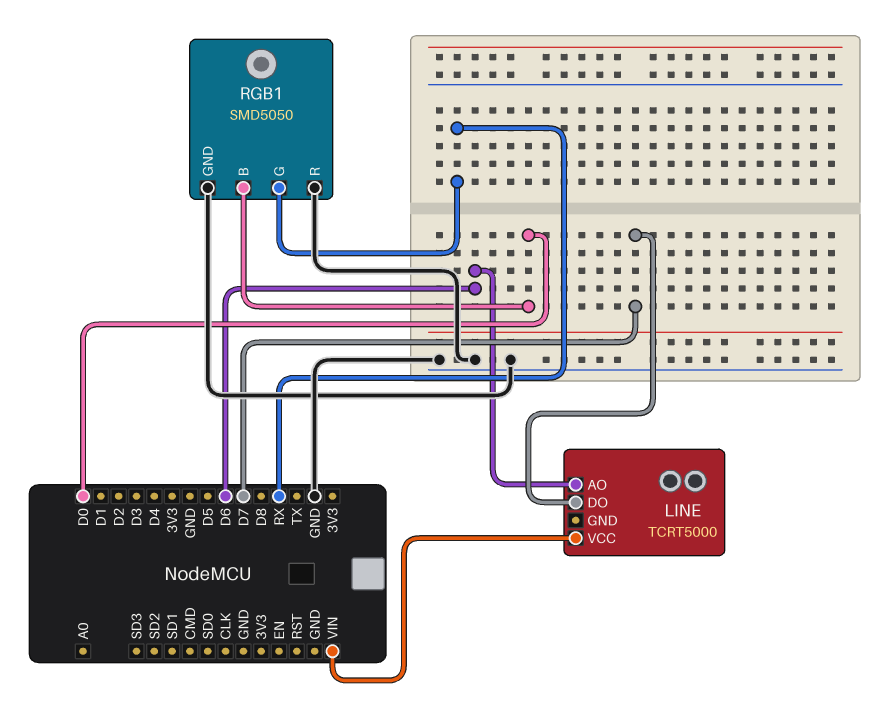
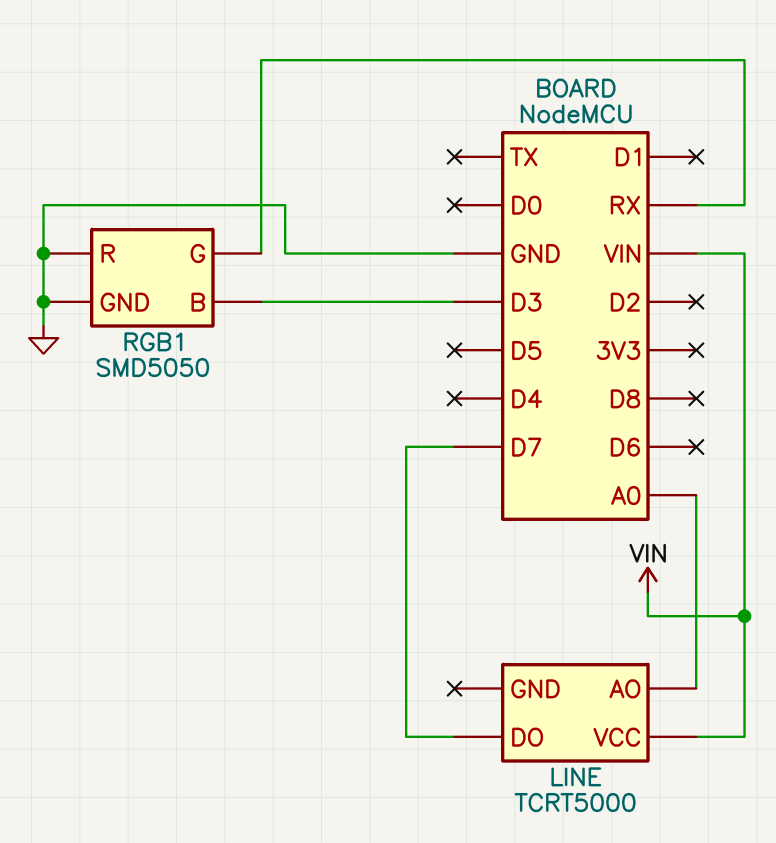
LINE pin AO: D6 -> A0
RGB1 pin B: D0 -> D3

